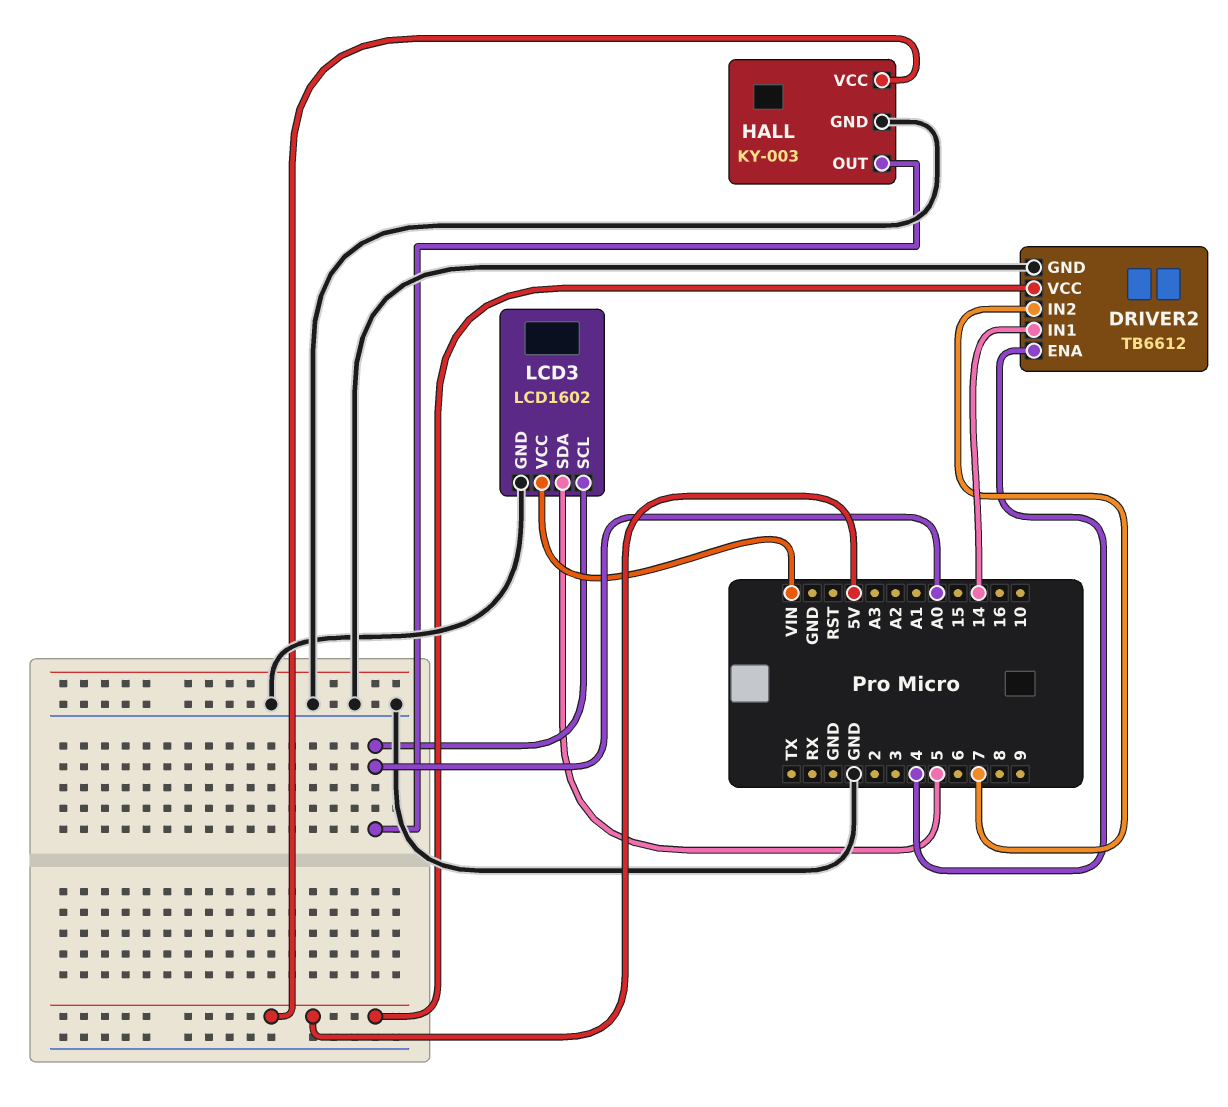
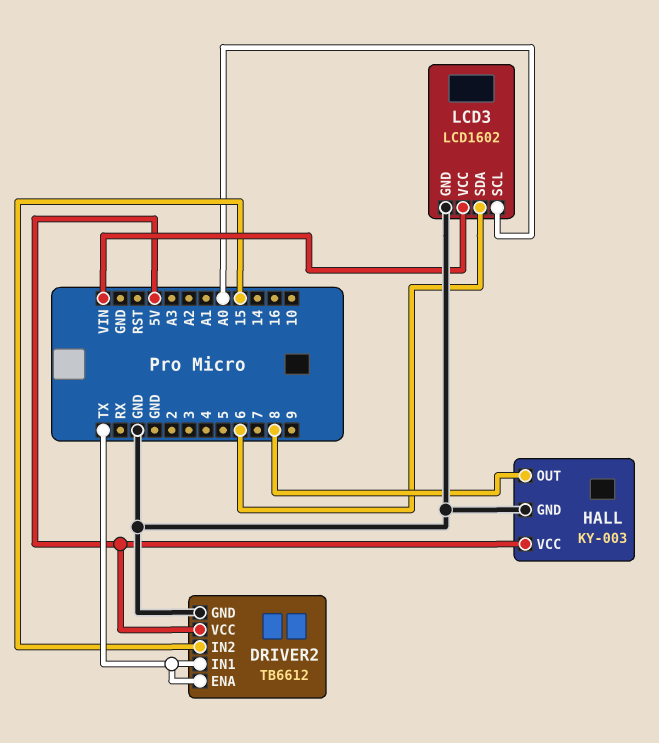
DRIVER2 pin ENA: 4 -> TX
DRIVER2 pin IN1: 14 -> TX
DRIVER2 pin IN2: 7 -> 15
HALL pin OUT: A0 -> 8
LCD3 pin SDA: 5 -> 6

